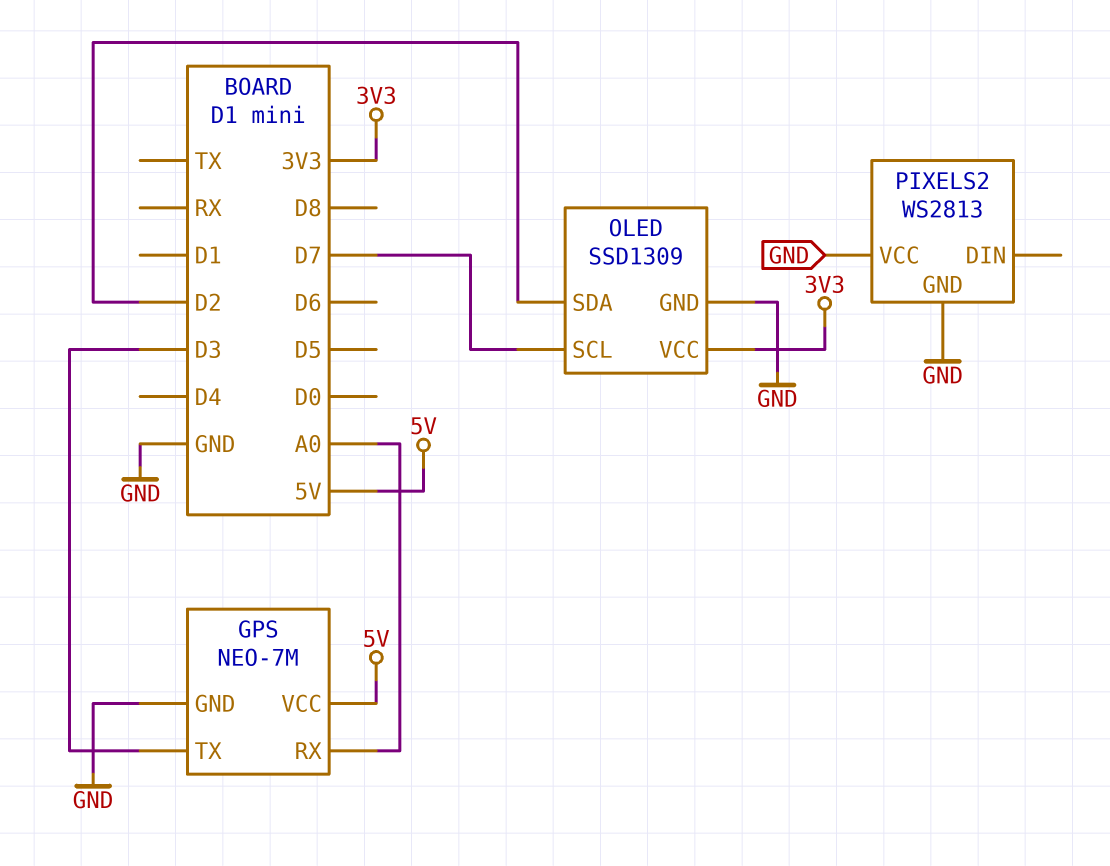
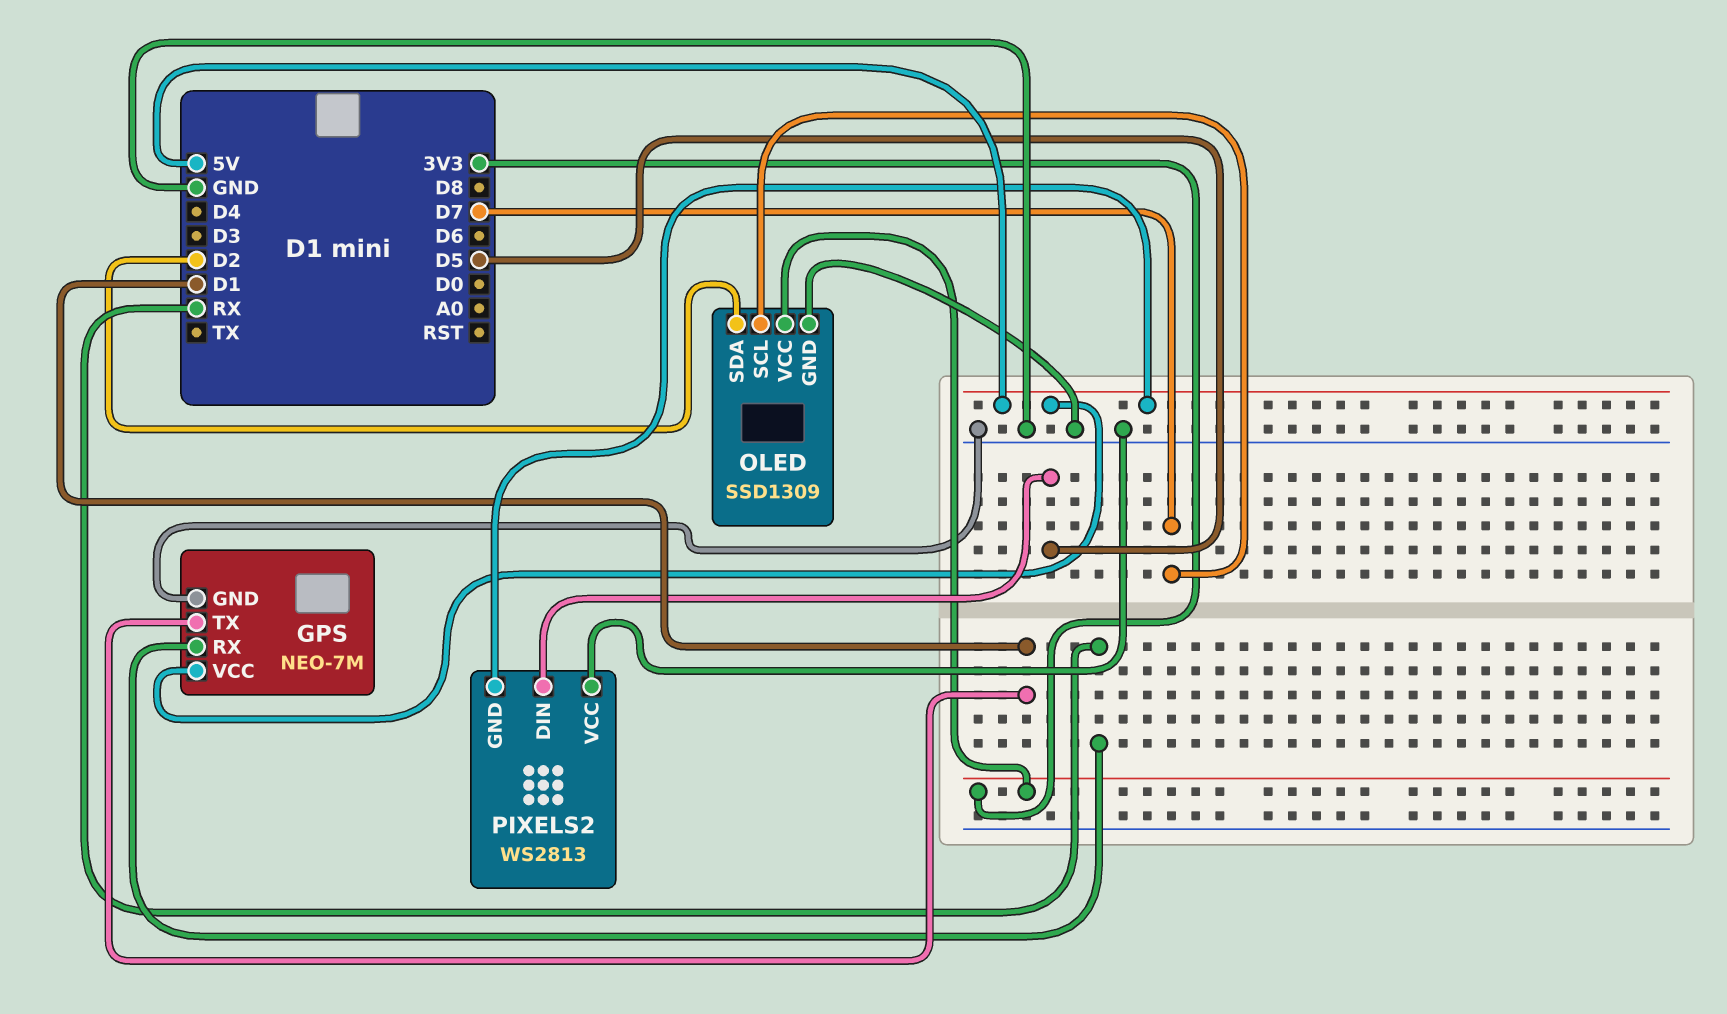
GPS pin RX: A0 -> RX
GPS pin TX: D3 -> D1
PIXELS2 pin DIN: none -> D5
PIXELS2 pin GND: GND -> 5V

